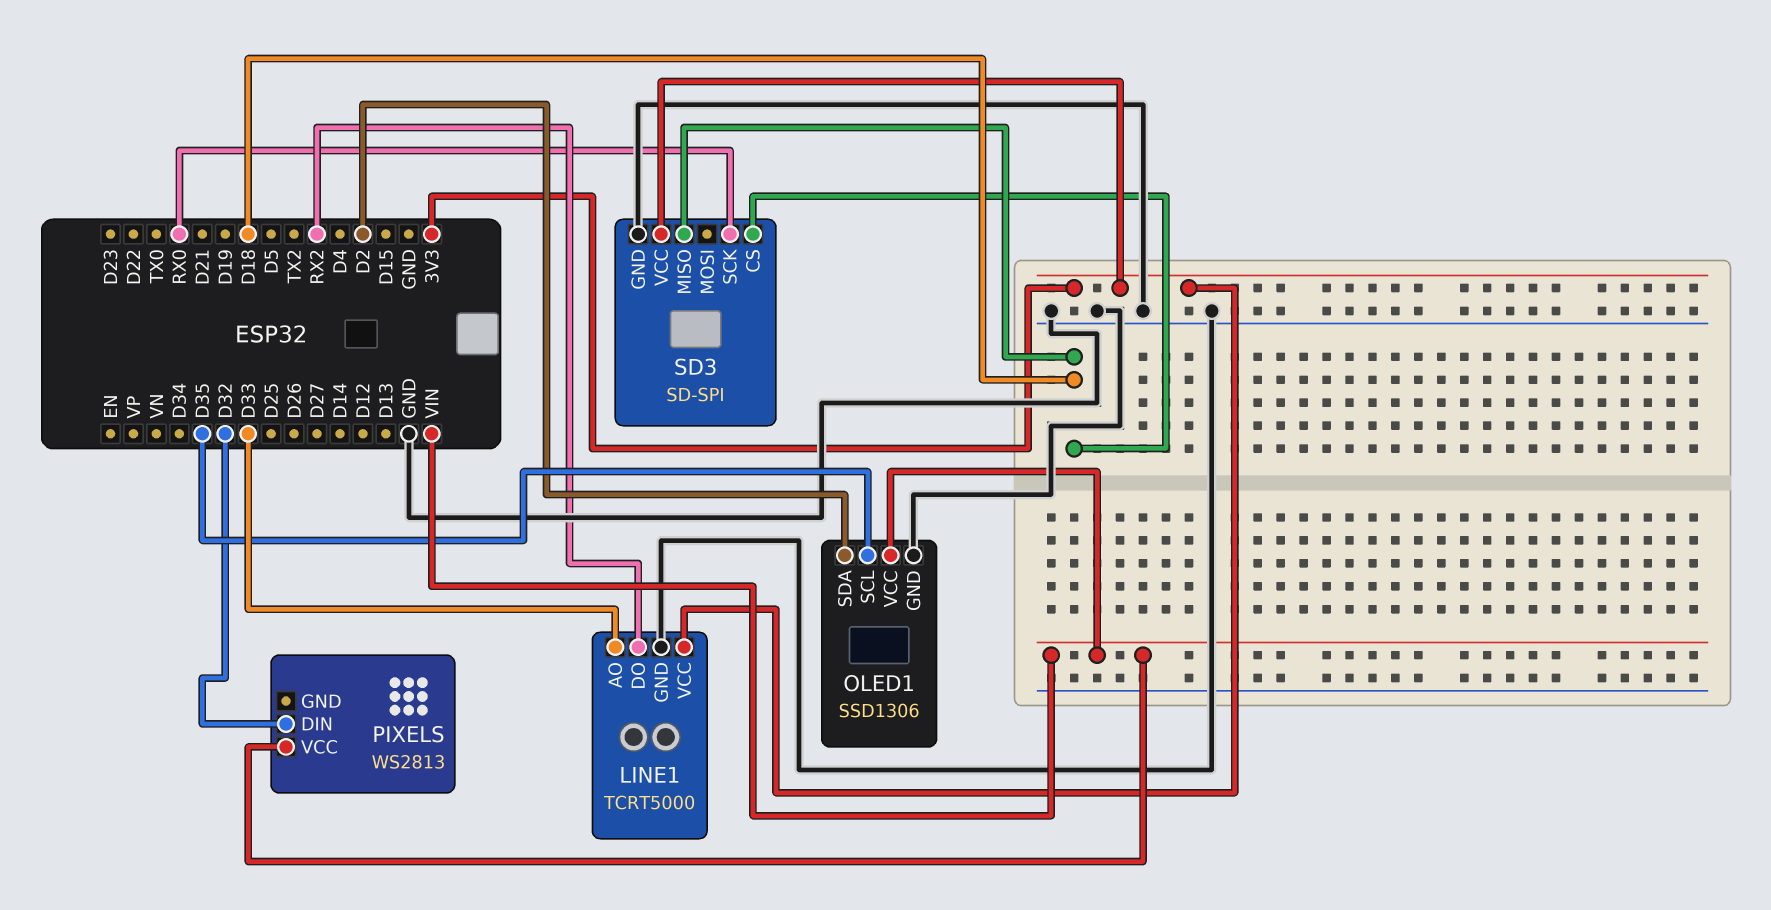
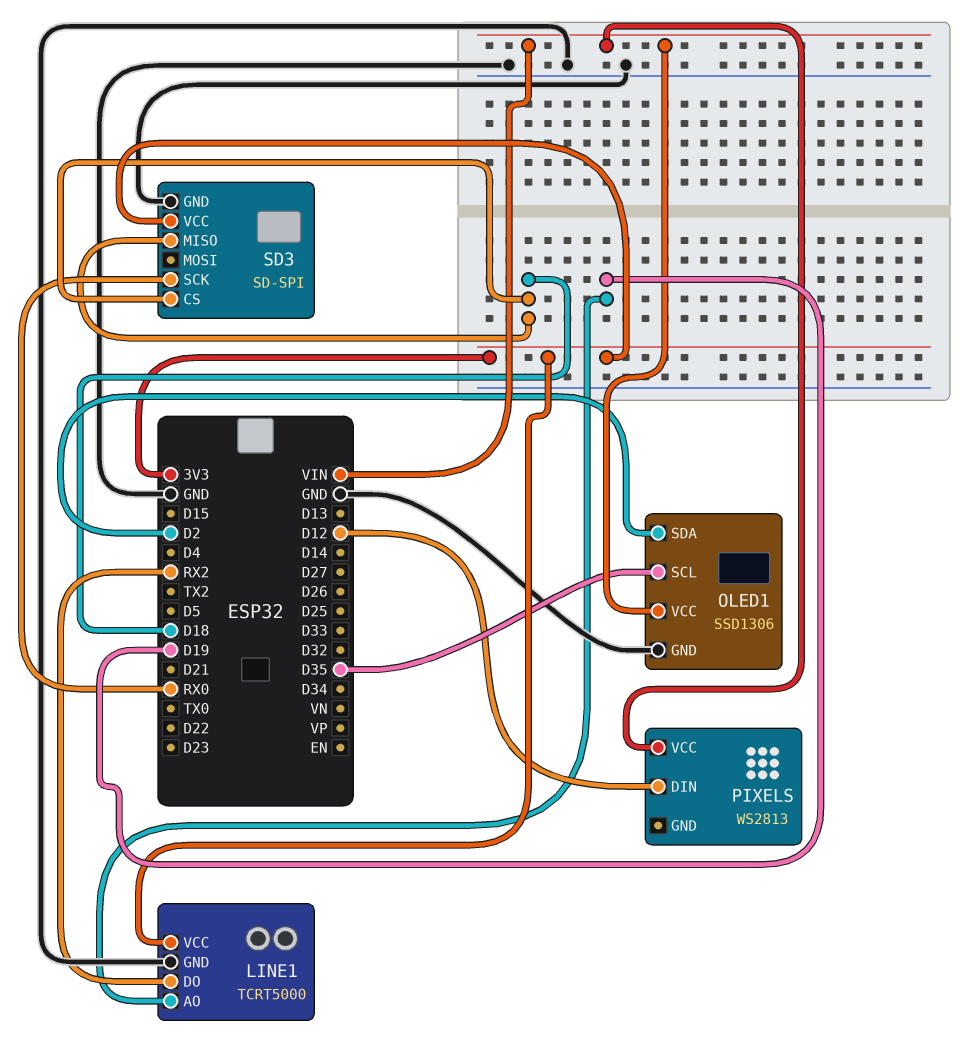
LINE1 pin AO: D33 -> D19
PIXELS pin DIN: D32 -> D12

